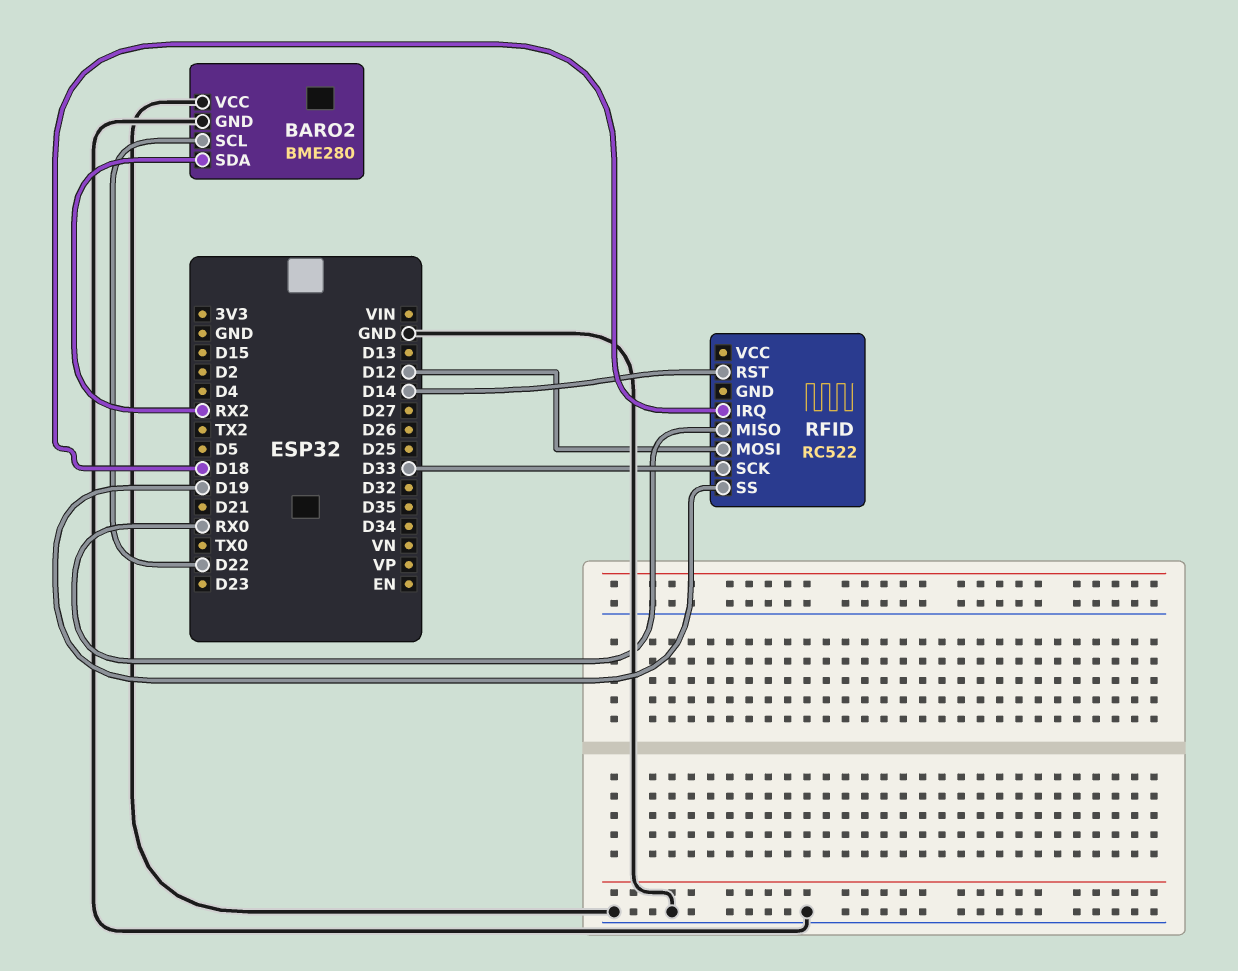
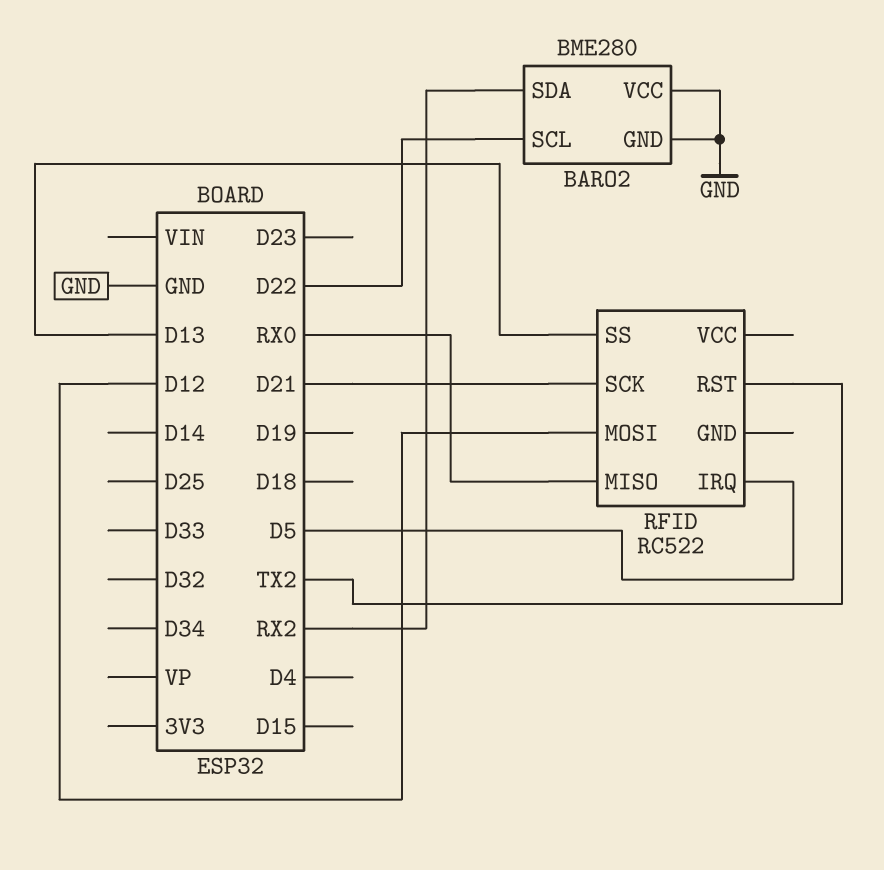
RFID pin IRQ: D18 -> D5
RFID pin RST: D14 -> TX2
RFID pin SCK: D33 -> D21
RFID pin SS: D19 -> D13

